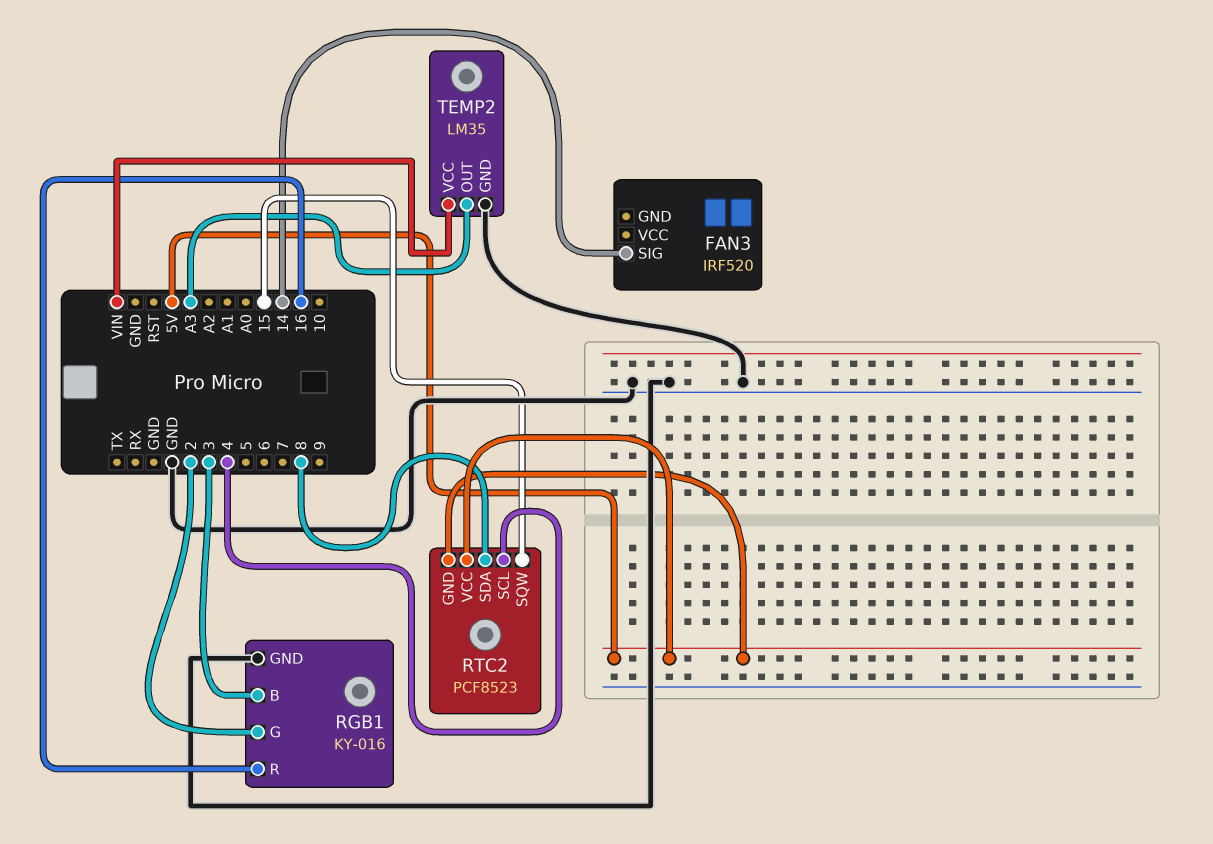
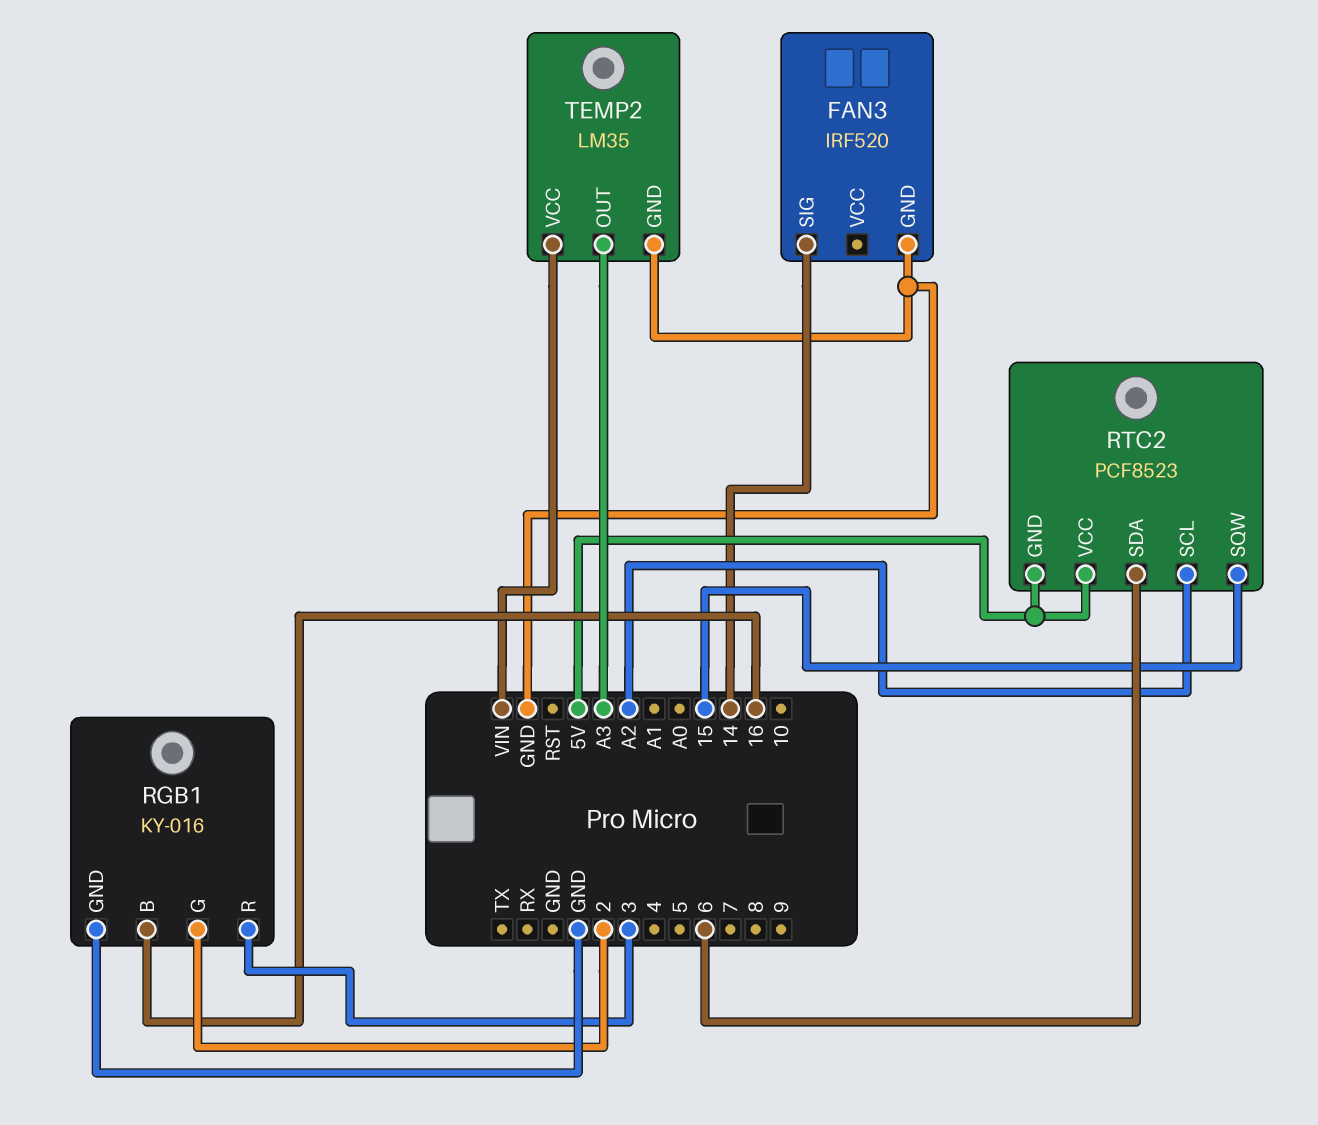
FAN3 pin GND: none -> GND
RGB1 pin B: 3 -> 16
RGB1 pin R: 16 -> 3
RTC2 pin SCL: 4 -> A2
RTC2 pin SDA: 8 -> 6

